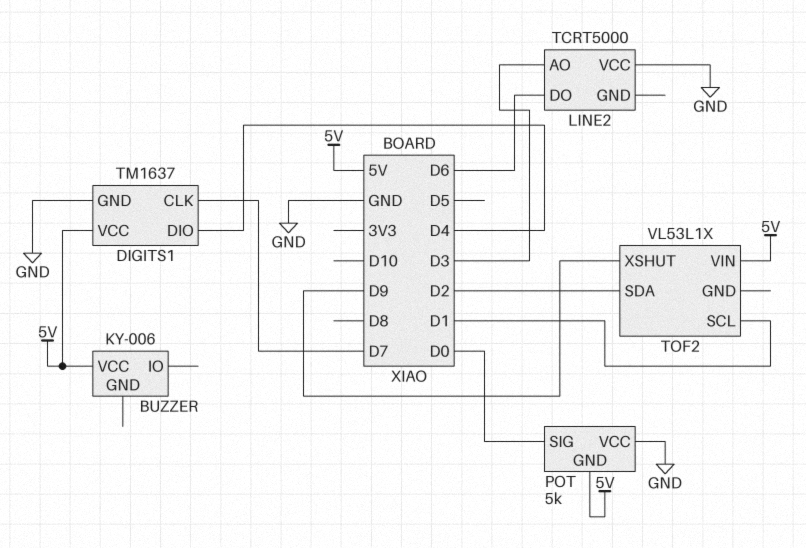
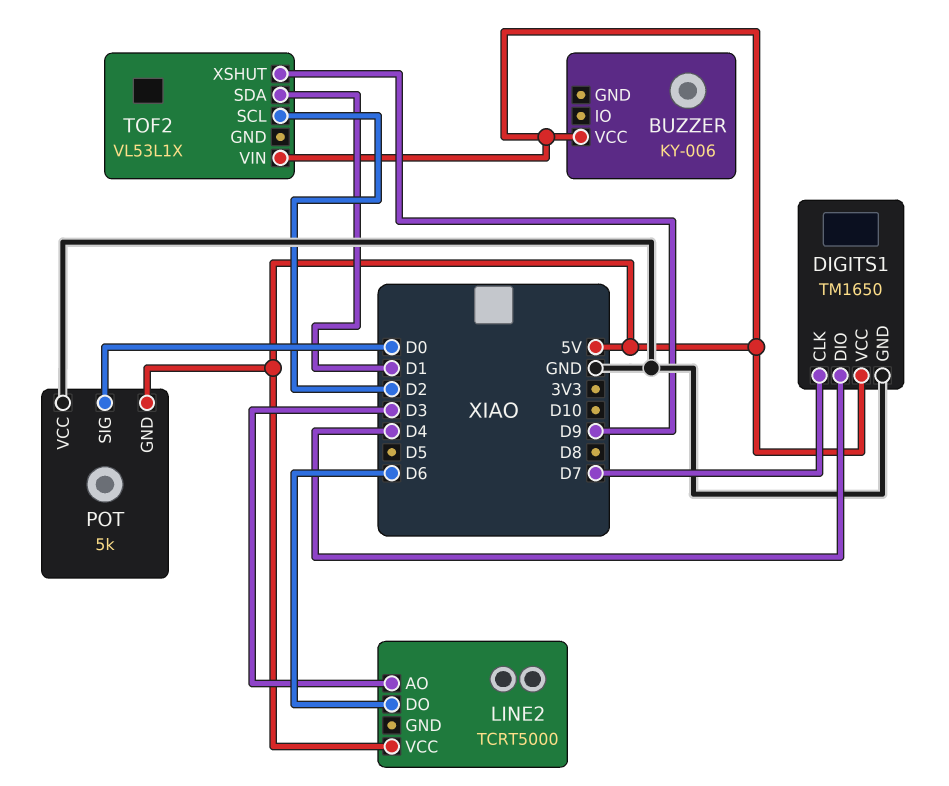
DIGITS1: TM1637 -> TM1650
LINE2 pin VCC: GND -> 5V
TOF2 pin SCL: D1 -> D2
TOF2 pin SDA: D2 -> D1

